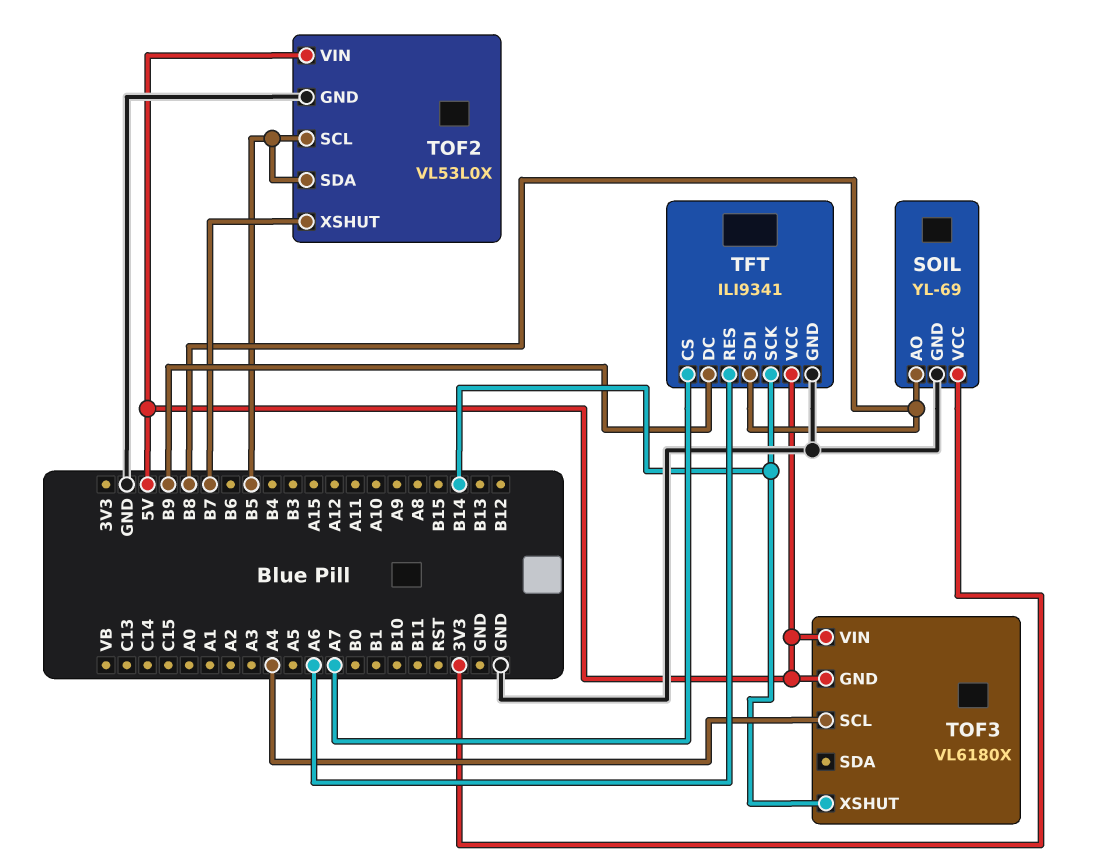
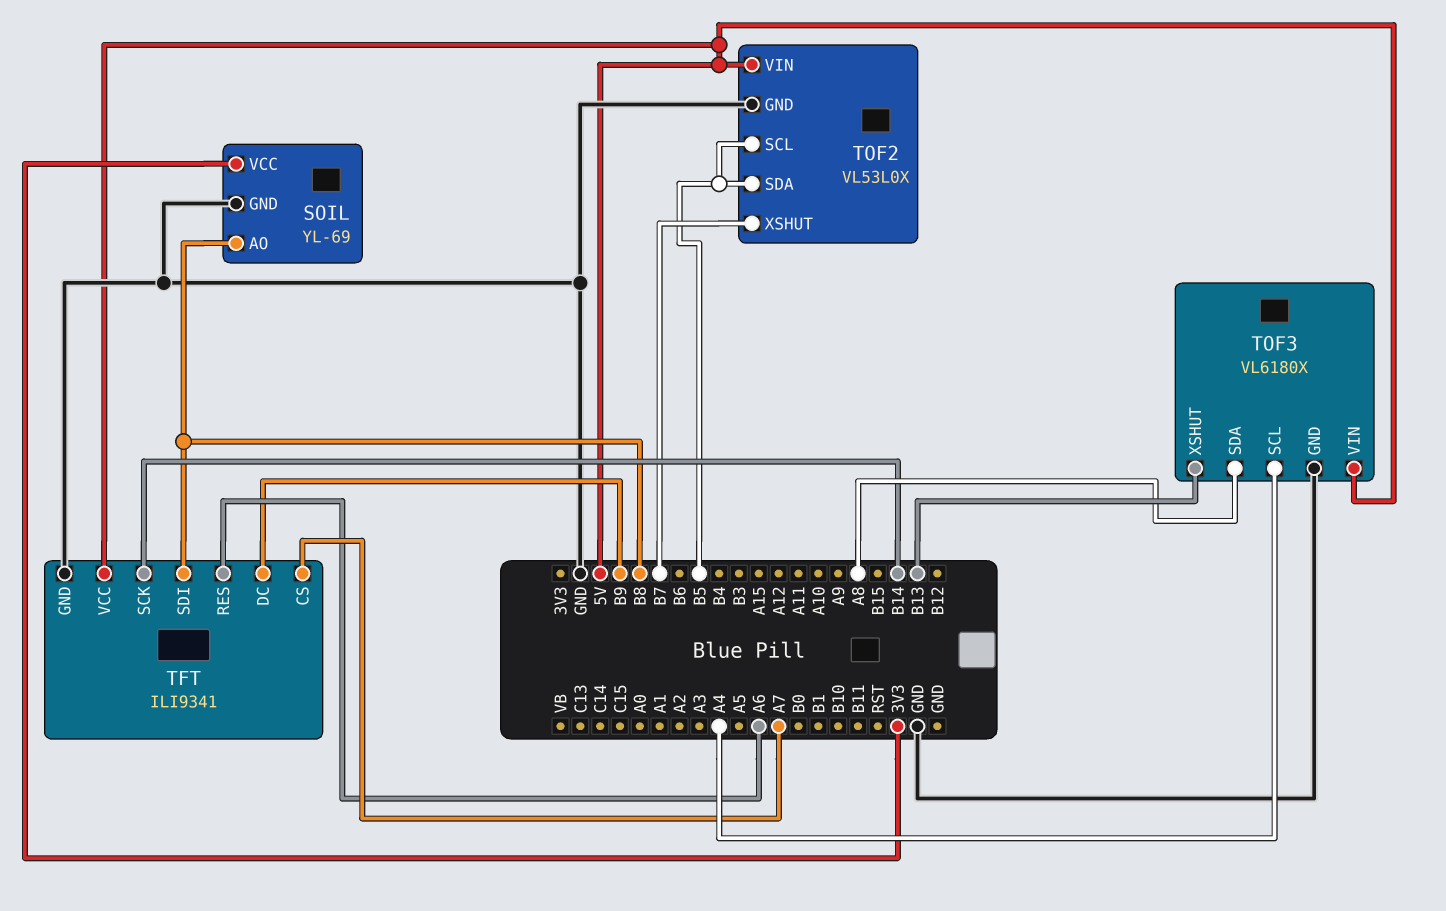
TOF3 pin GND: 5V -> GND
TOF3 pin SDA: none -> A8
TOF3 pin XSHUT: B14 -> B13

